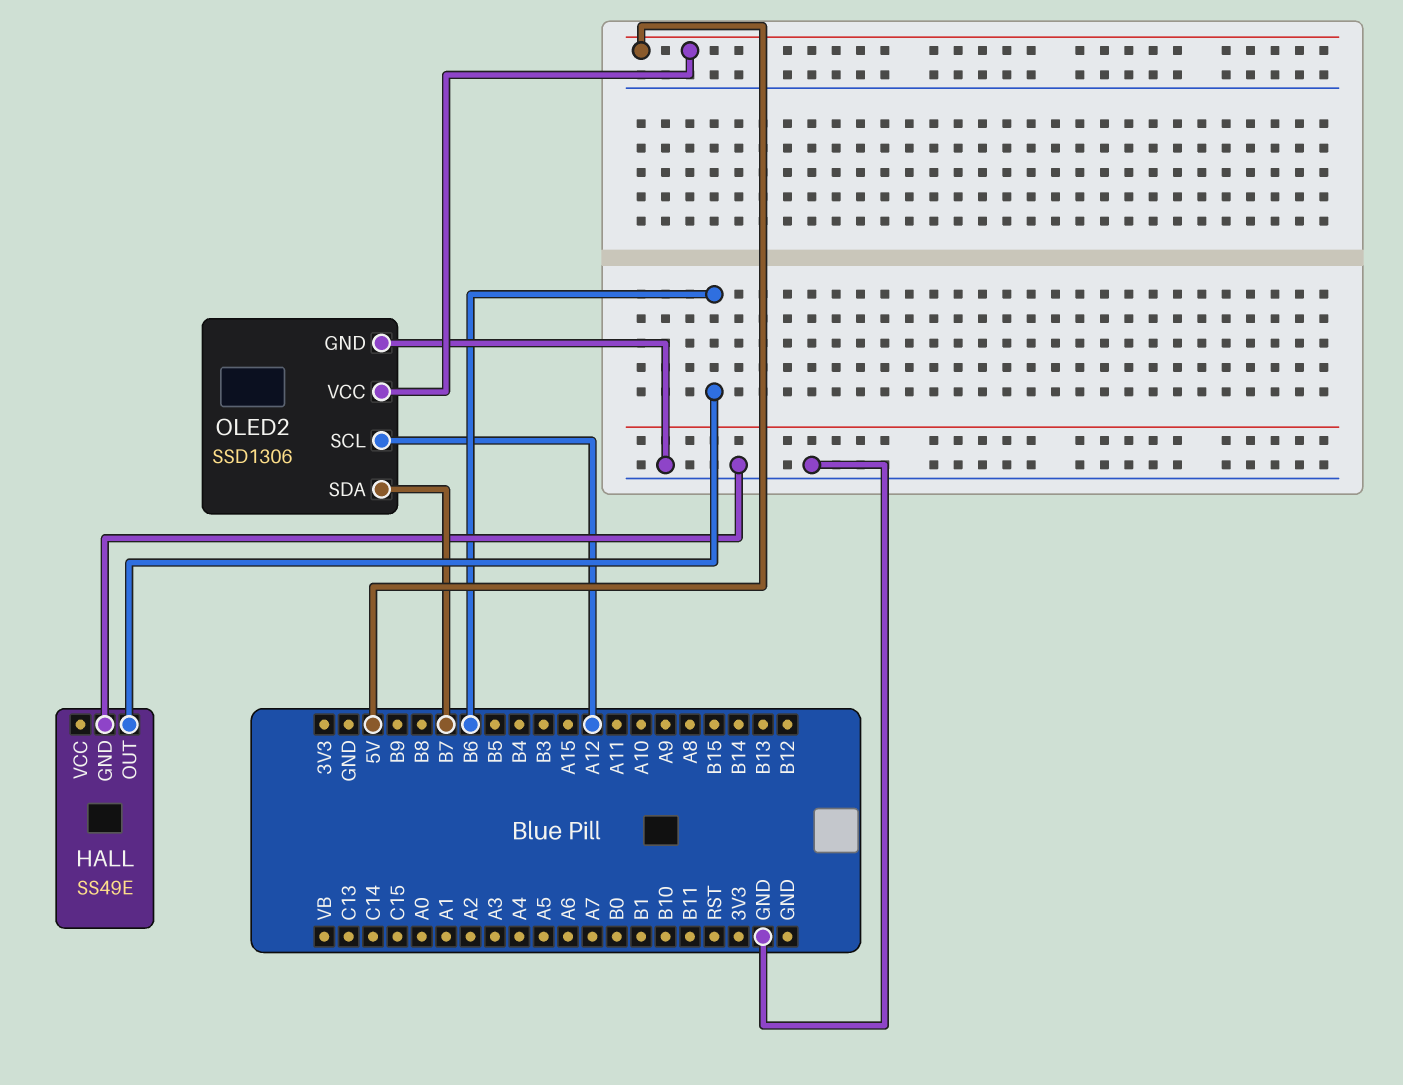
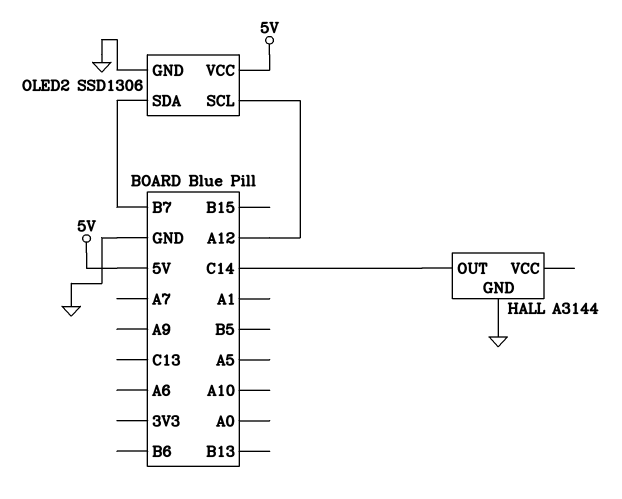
HALL: SS49E -> A3144
HALL pin OUT: B6 -> C14

